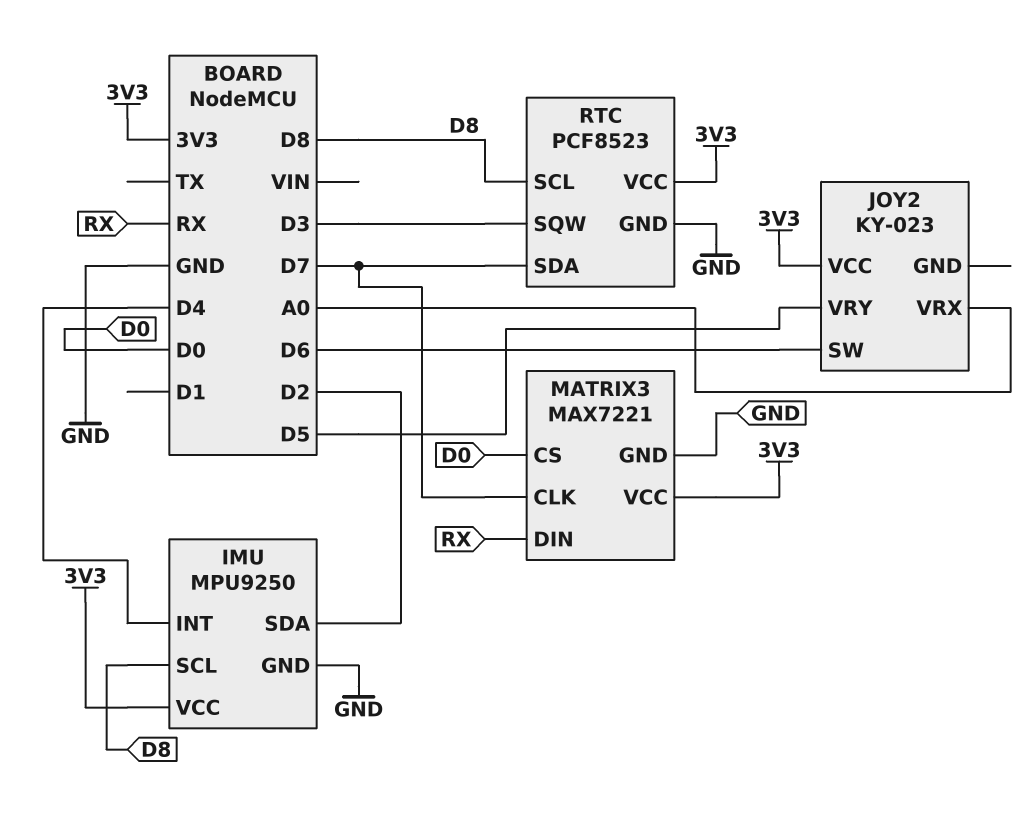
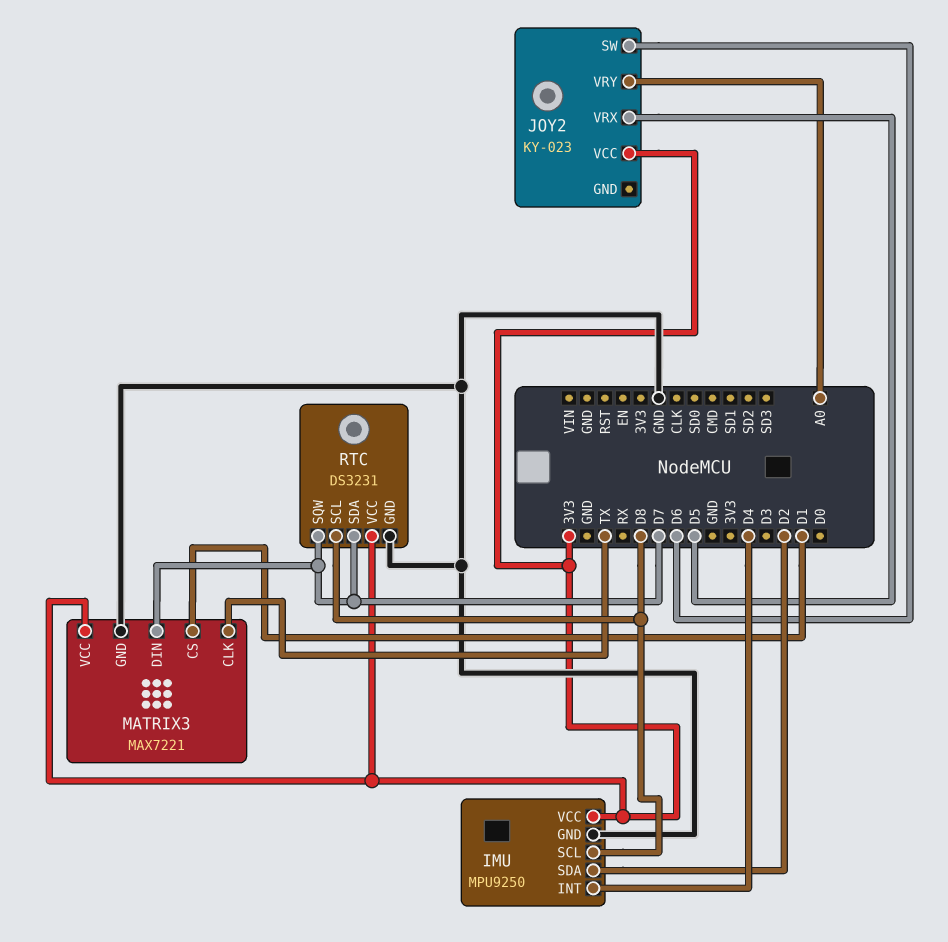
JOY2 pin VRX: A0 -> D5
JOY2 pin VRY: D5 -> A0
MATRIX3 pin CLK: D7 -> TX
MATRIX3 pin CS: D0 -> D1
MATRIX3 pin DIN: RX -> D7
RTC: PCF8523 -> DS3231
RTC pin SQW: D3 -> D7

